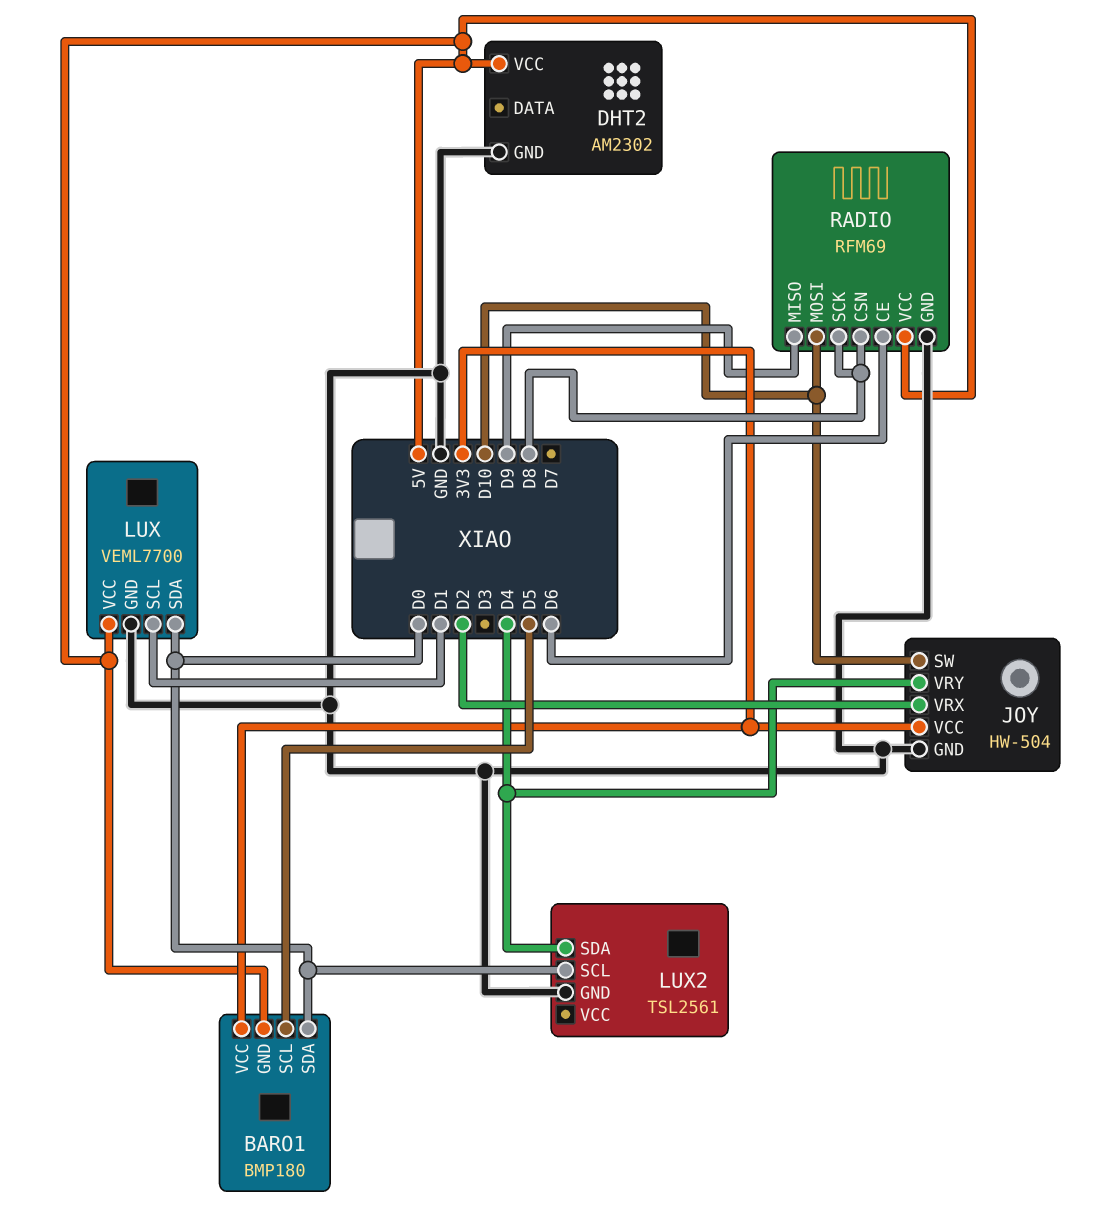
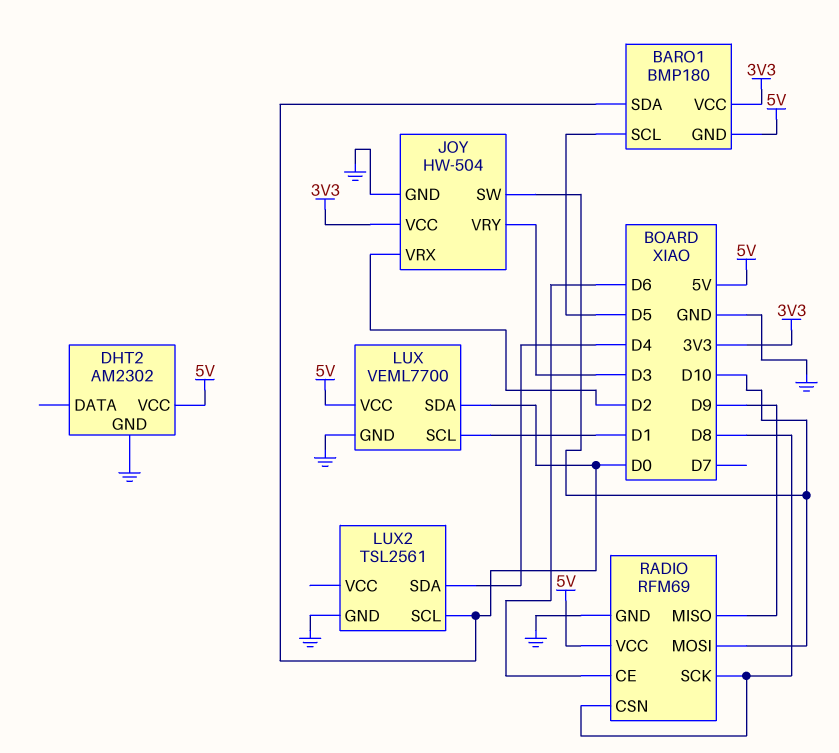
JOY pin VRY: D4 -> D3

